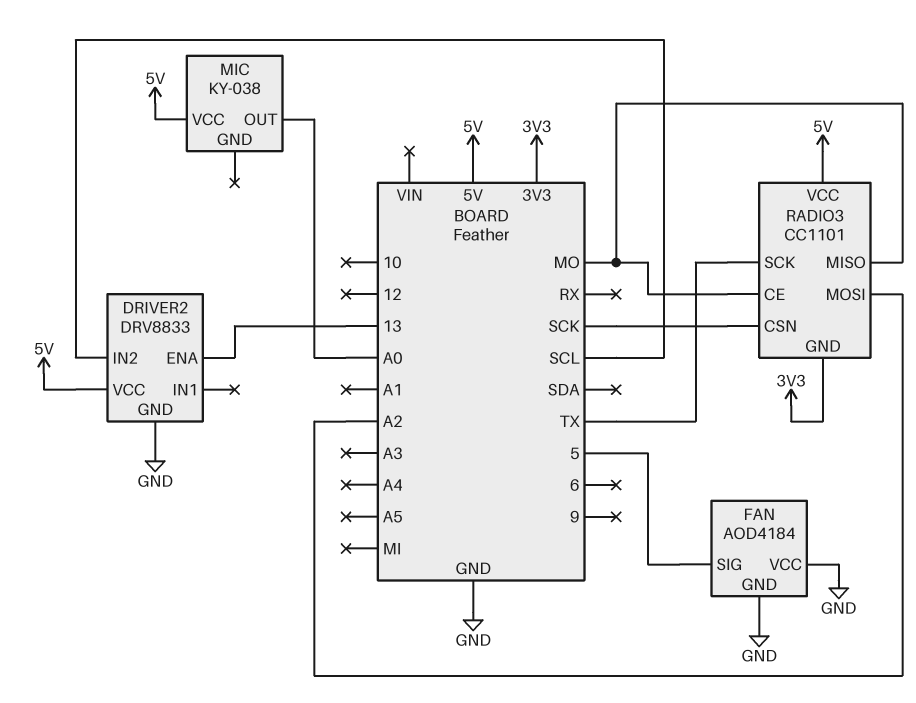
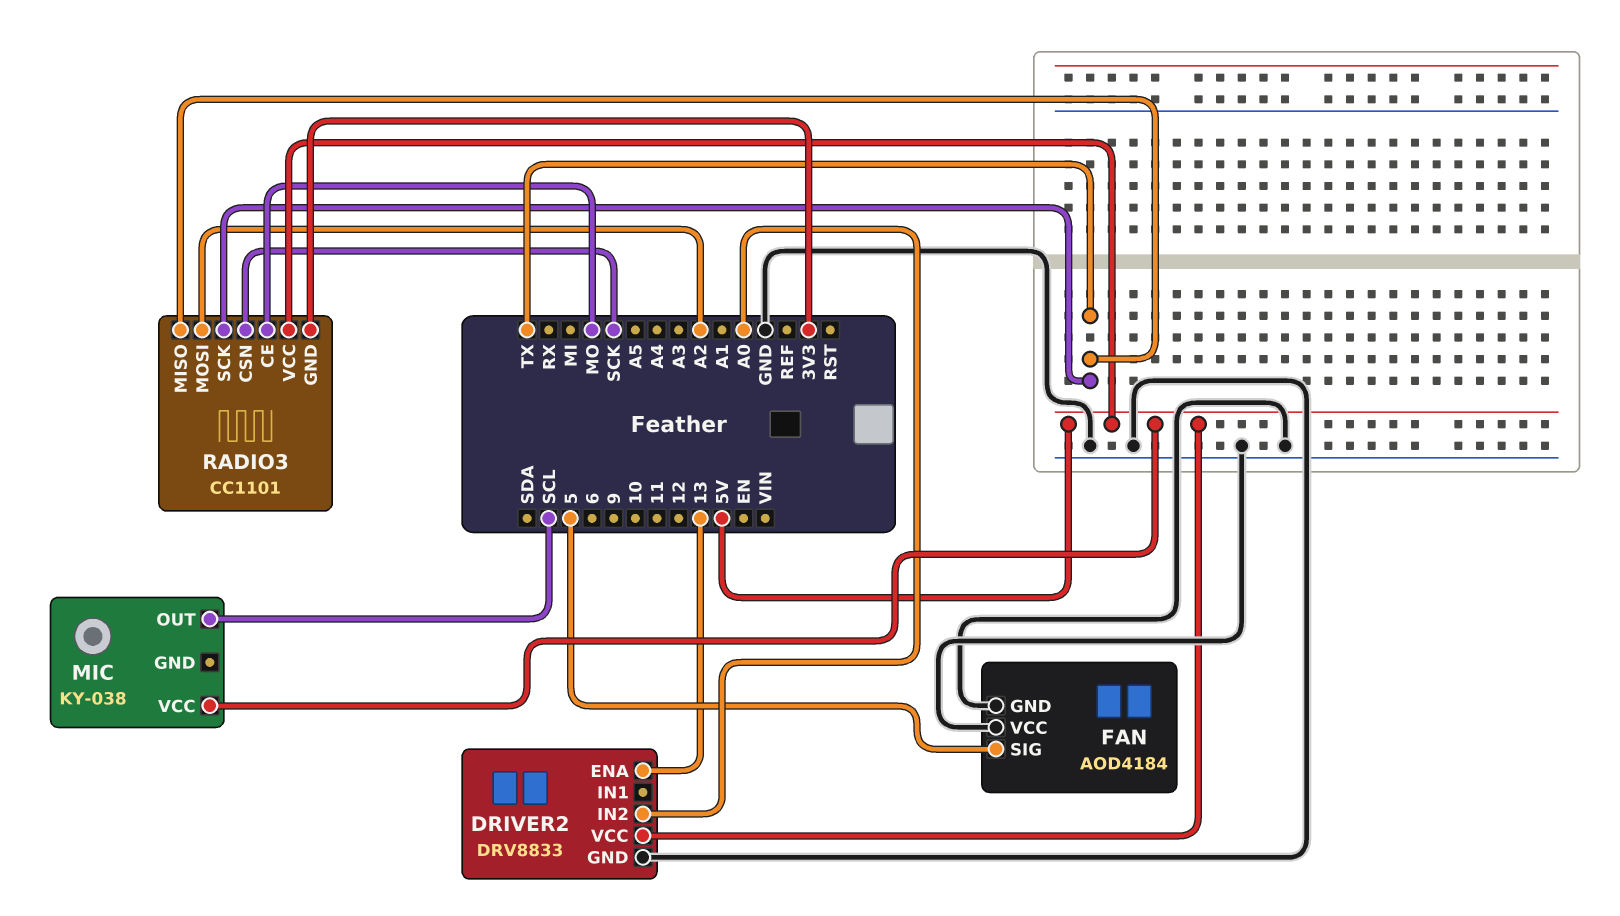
DRIVER2 pin IN2: SCL -> A0
MIC pin OUT: A0 -> SCL
RADIO3 pin MISO: MO -> TX

